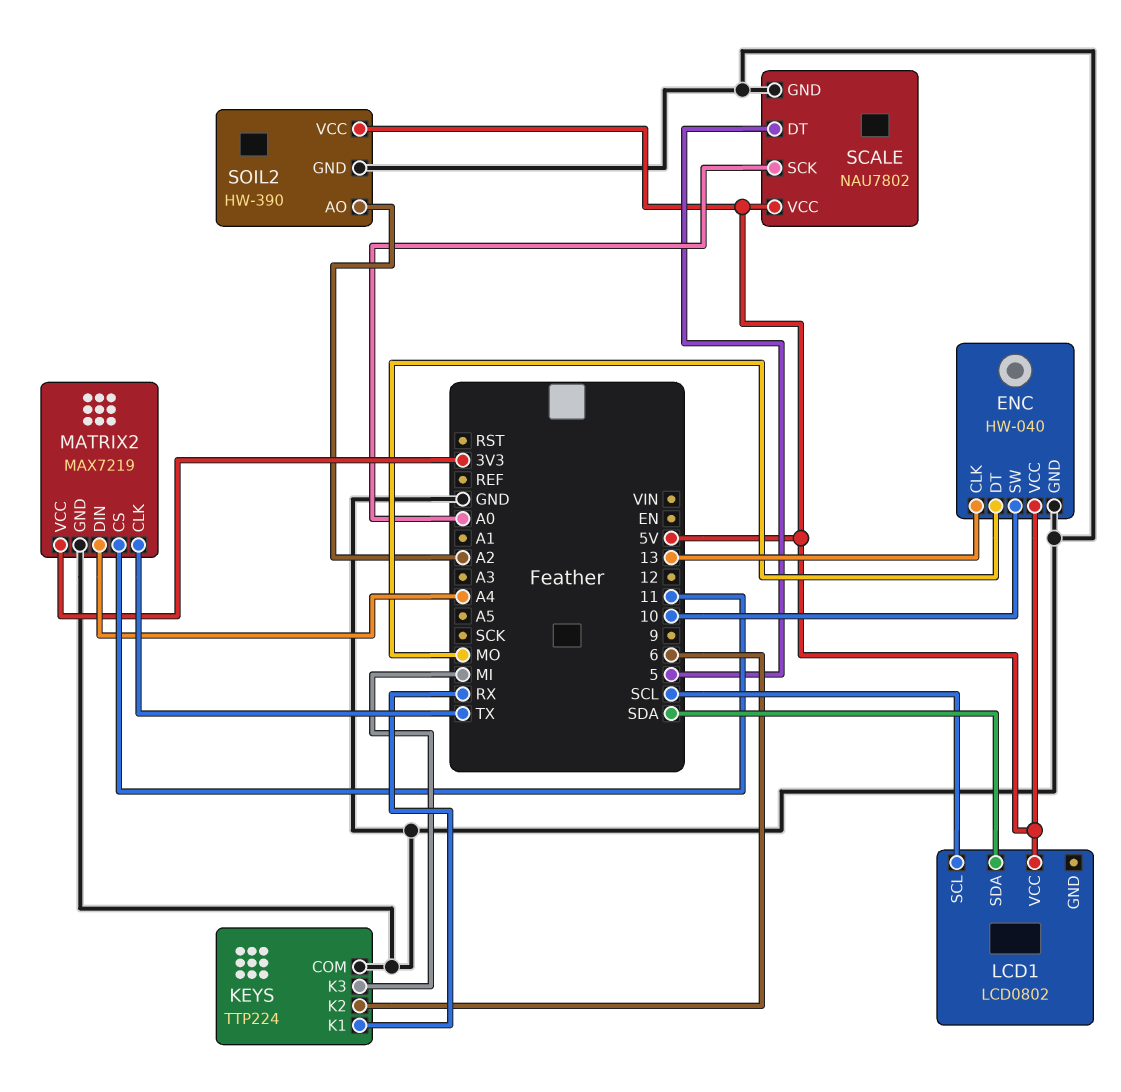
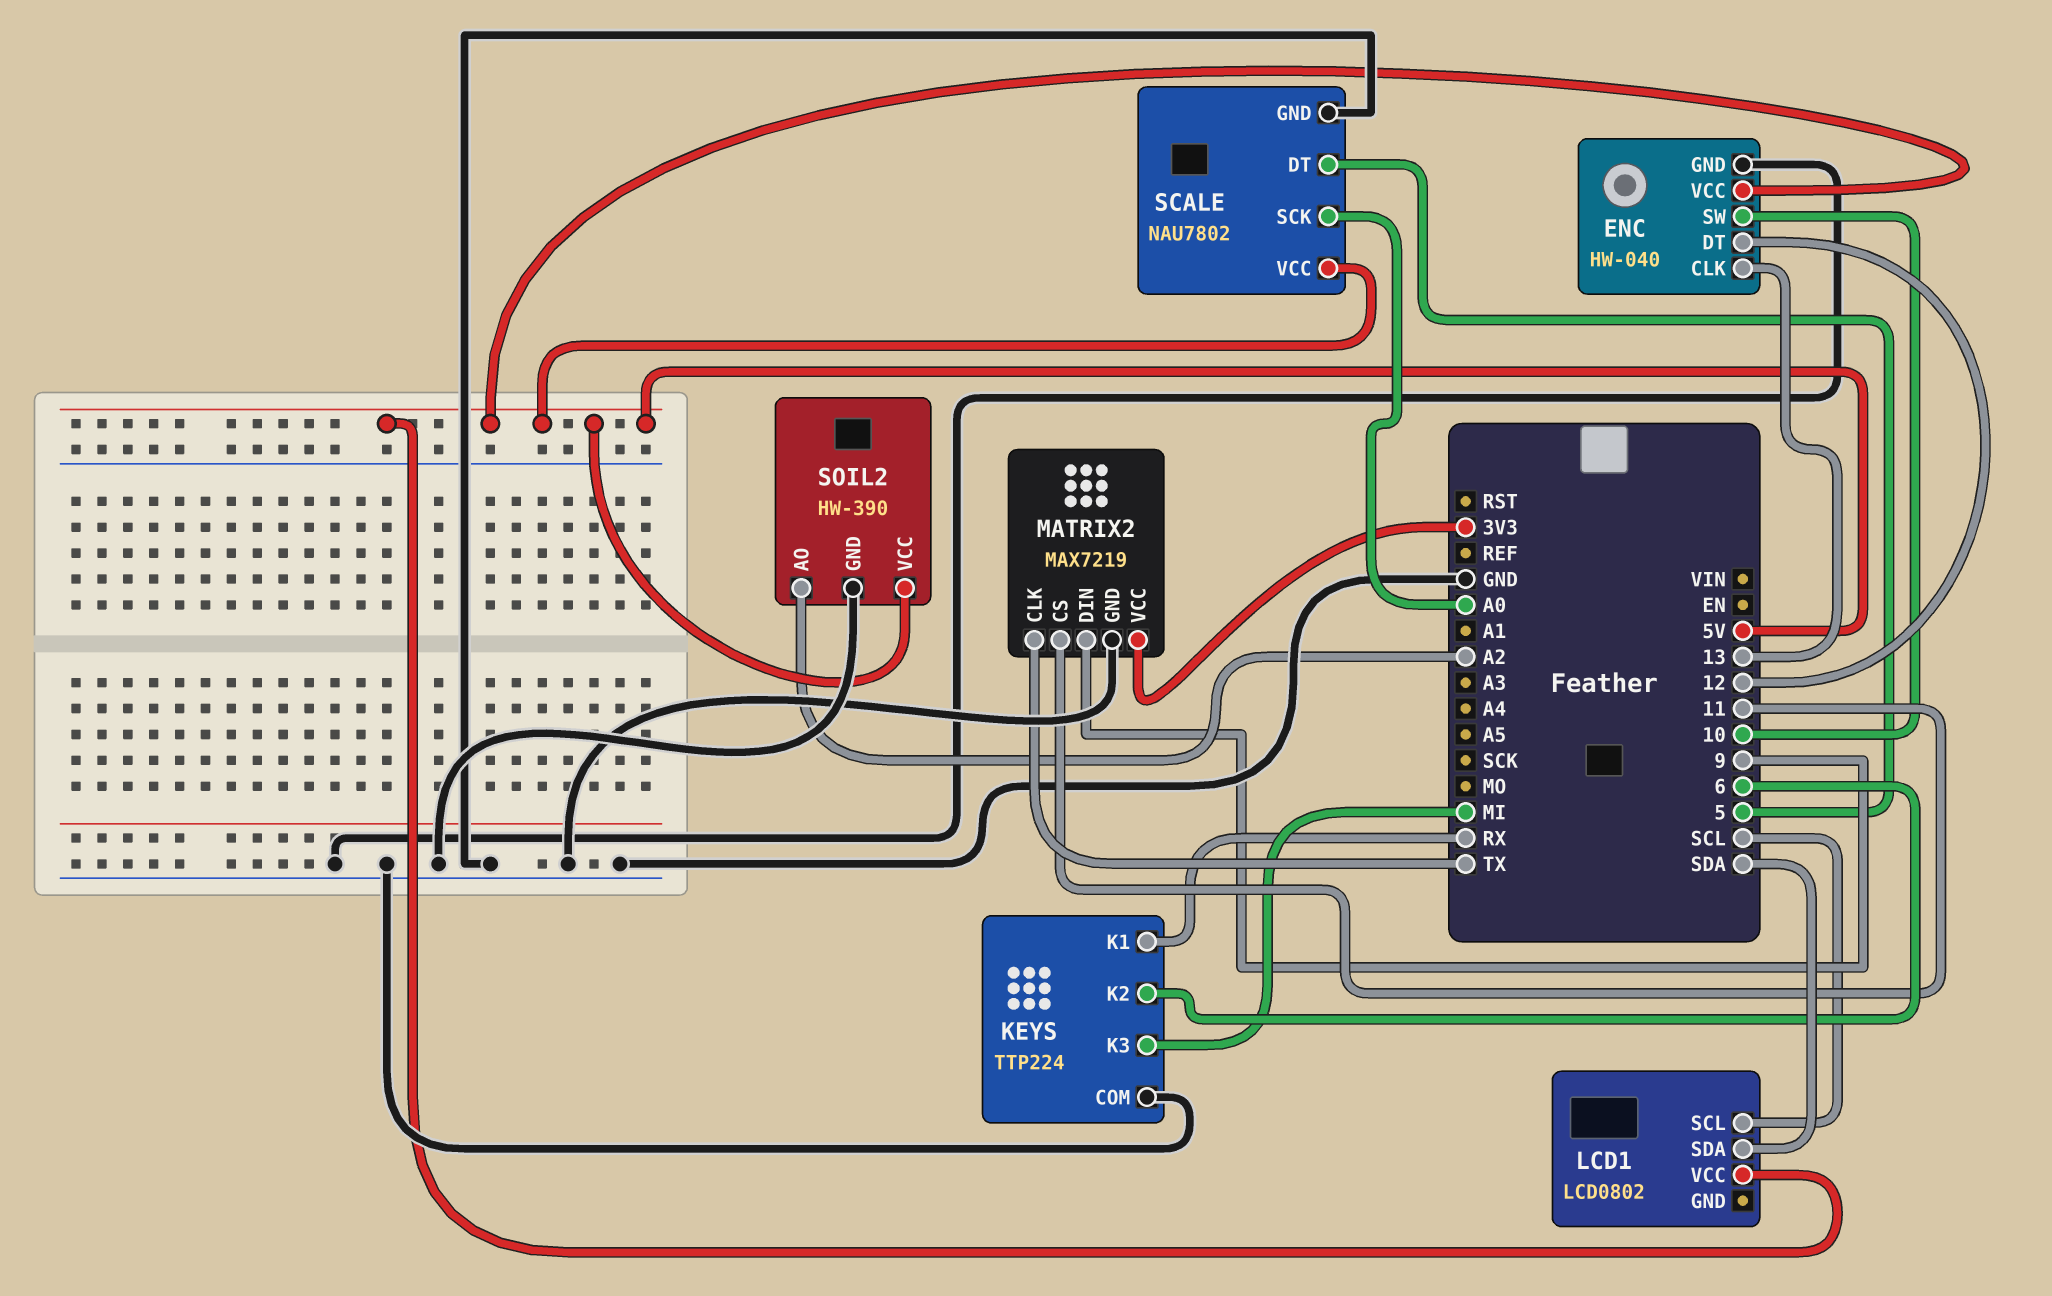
ENC pin DT: MO -> 12
MATRIX2 pin DIN: A4 -> 9

